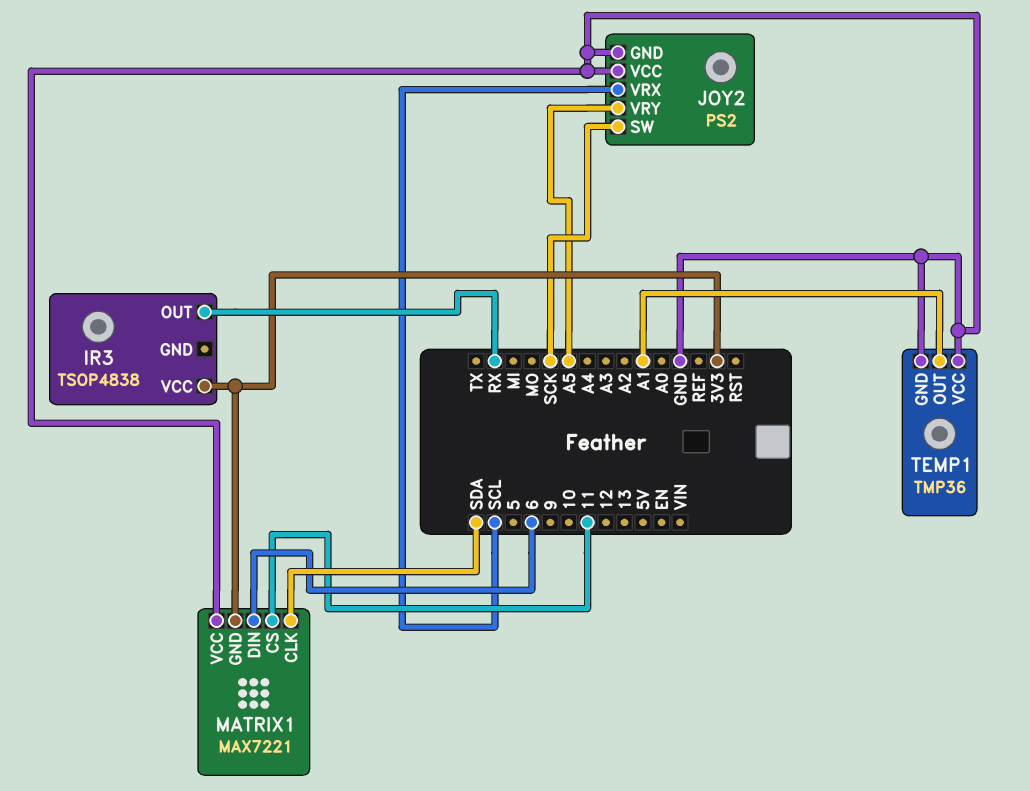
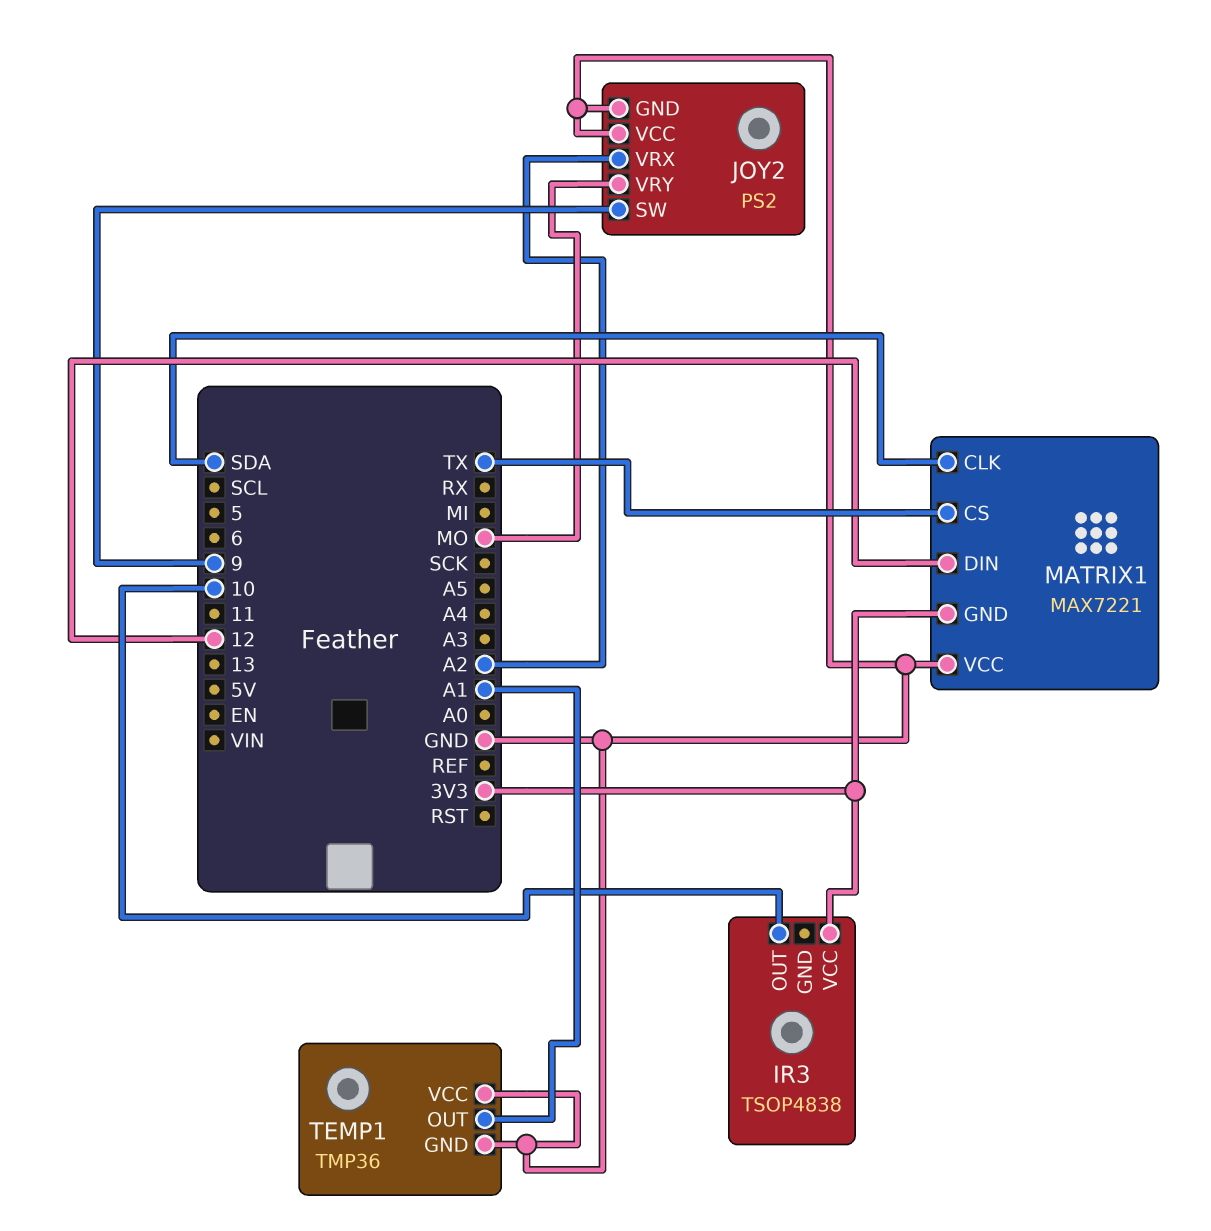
IR3 pin OUT: RX -> 10
JOY2 pin SW: SCK -> 9
JOY2 pin VRX: SCL -> A2
JOY2 pin VRY: A5 -> MO
MATRIX1 pin CS: 11 -> TX
MATRIX1 pin DIN: 6 -> 12

